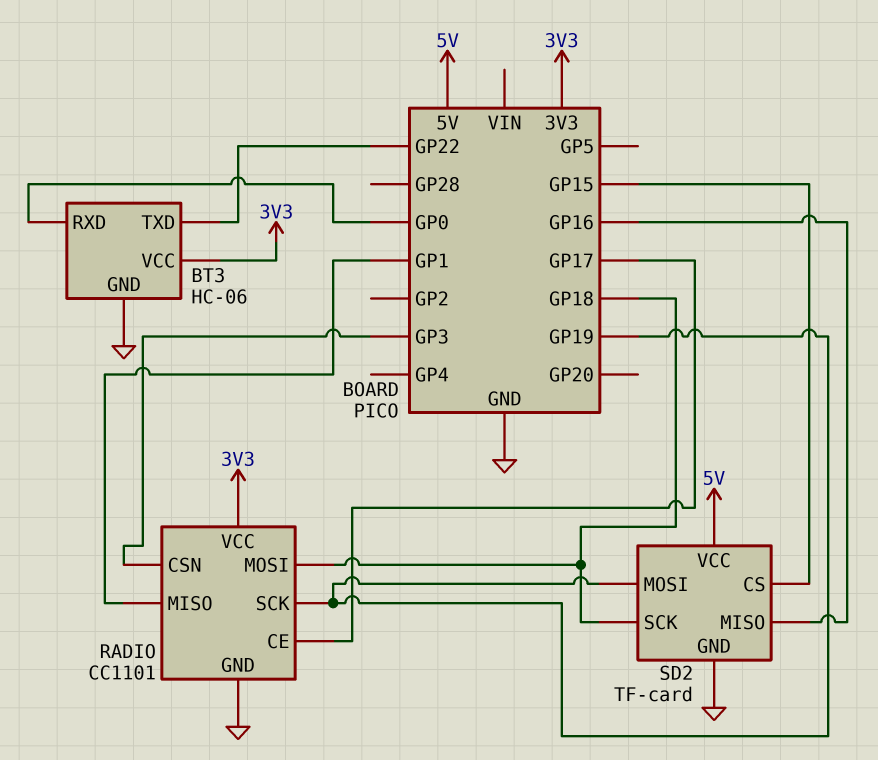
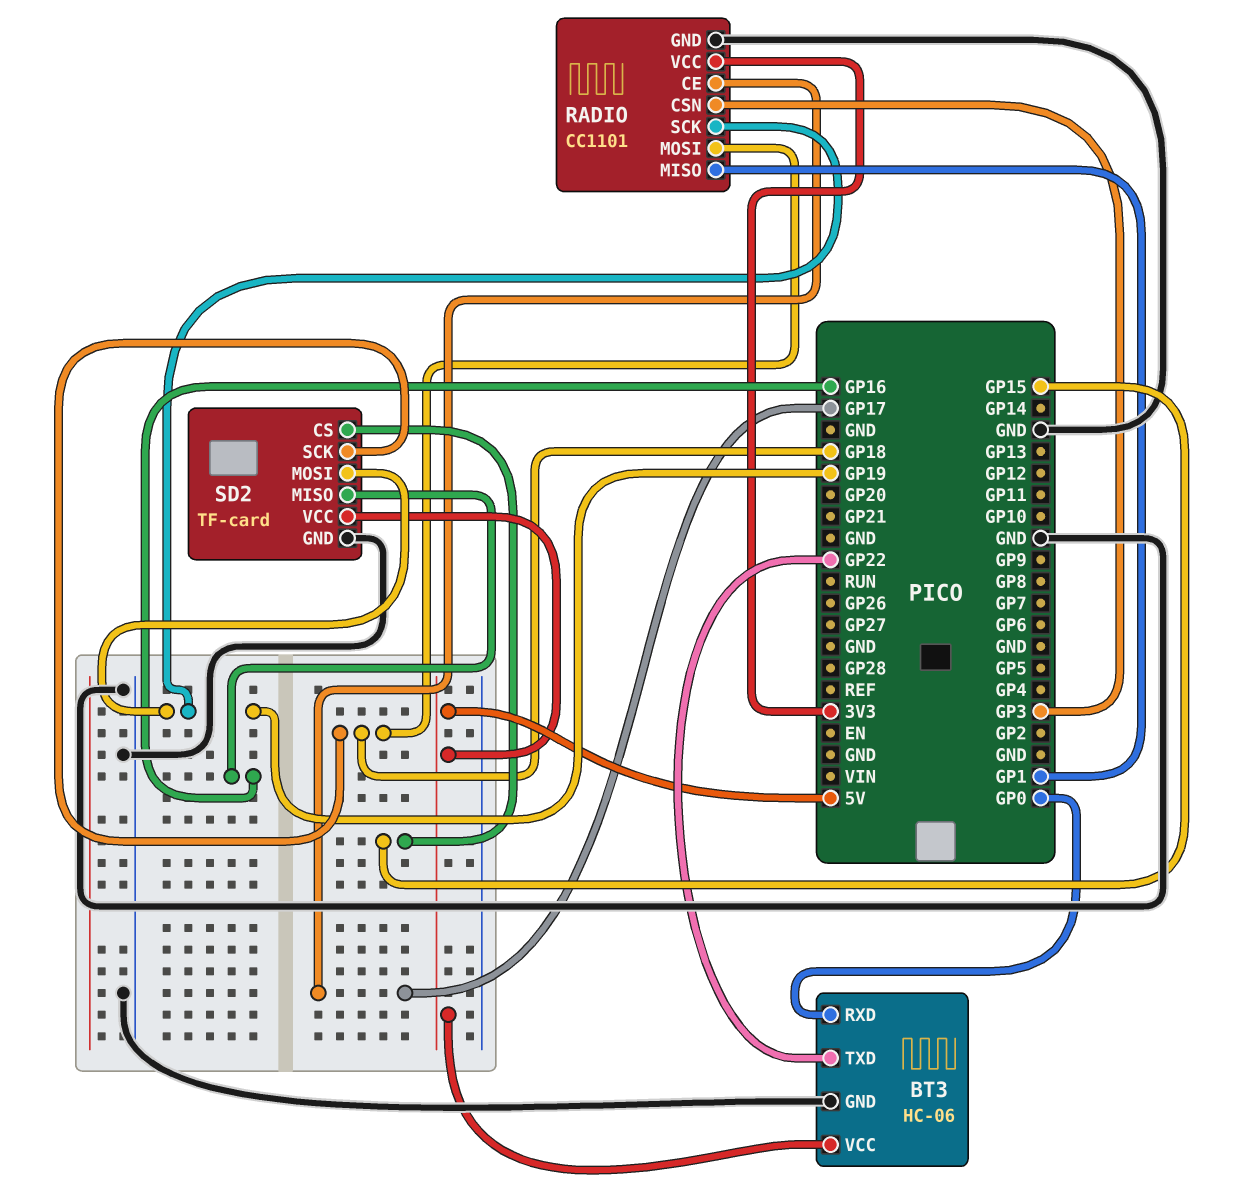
BT3 pin VCC: 3V3 -> 5V

